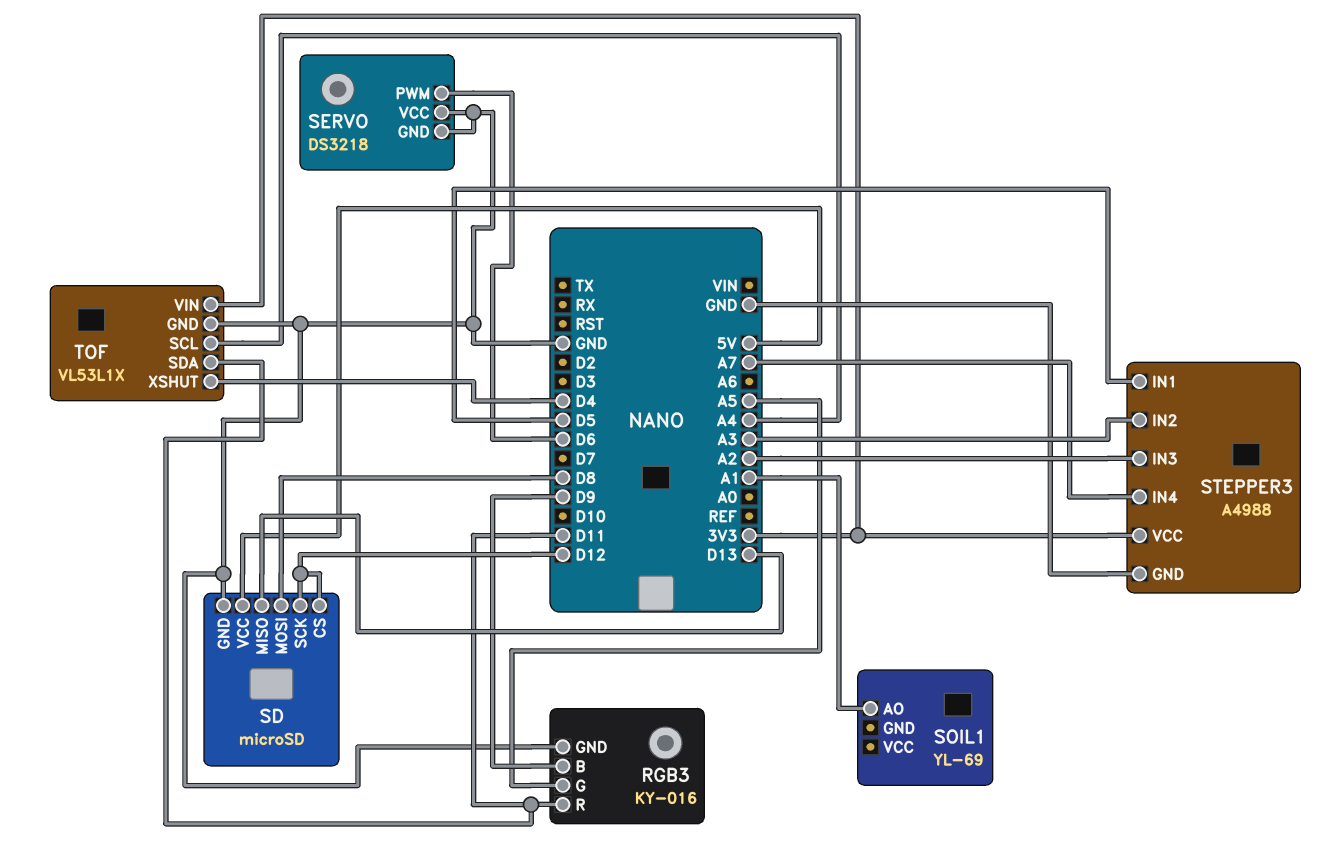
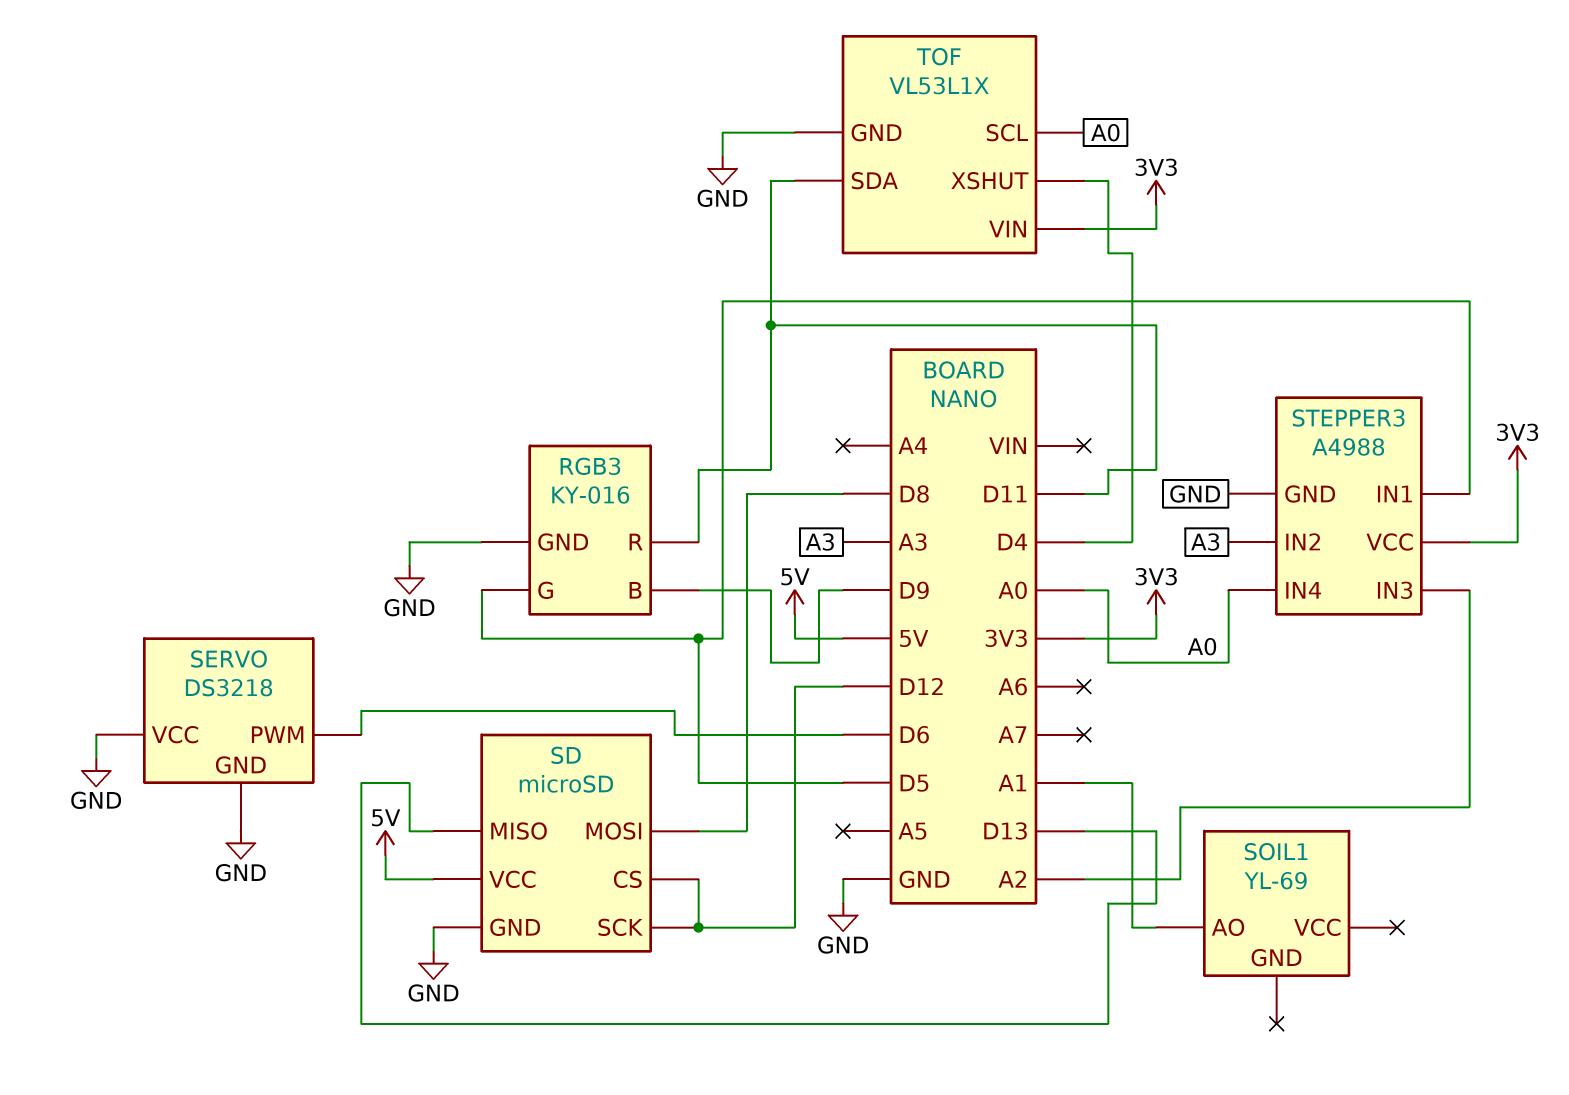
RGB3 pin G: A5 -> D5
STEPPER3 pin IN4: A7 -> A0
TOF pin SCL: A4 -> A0

